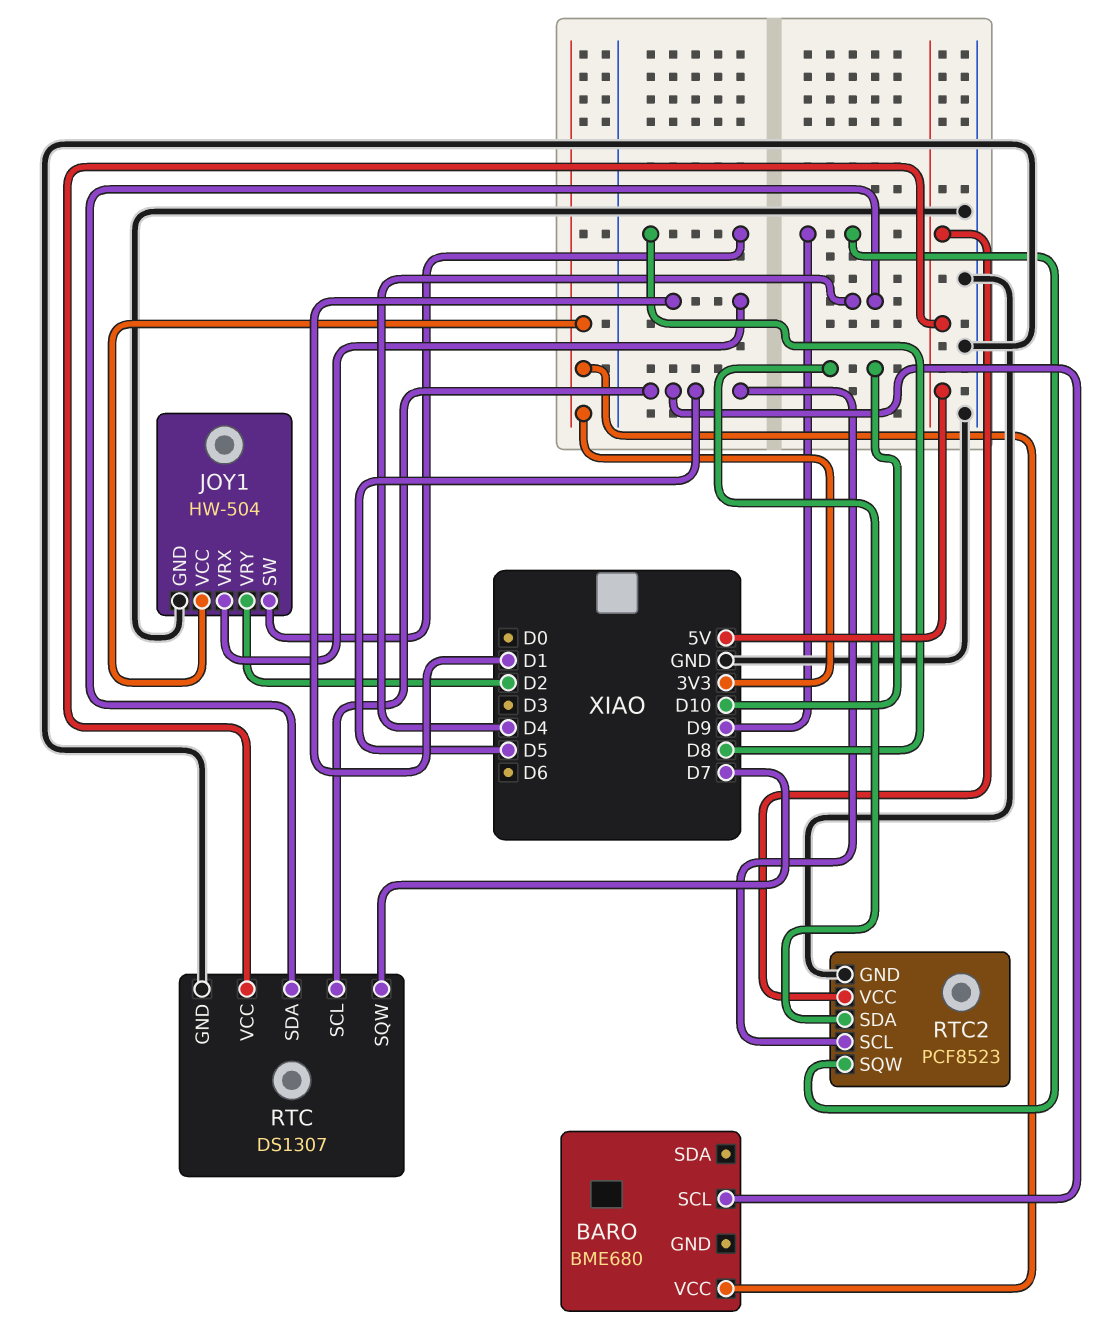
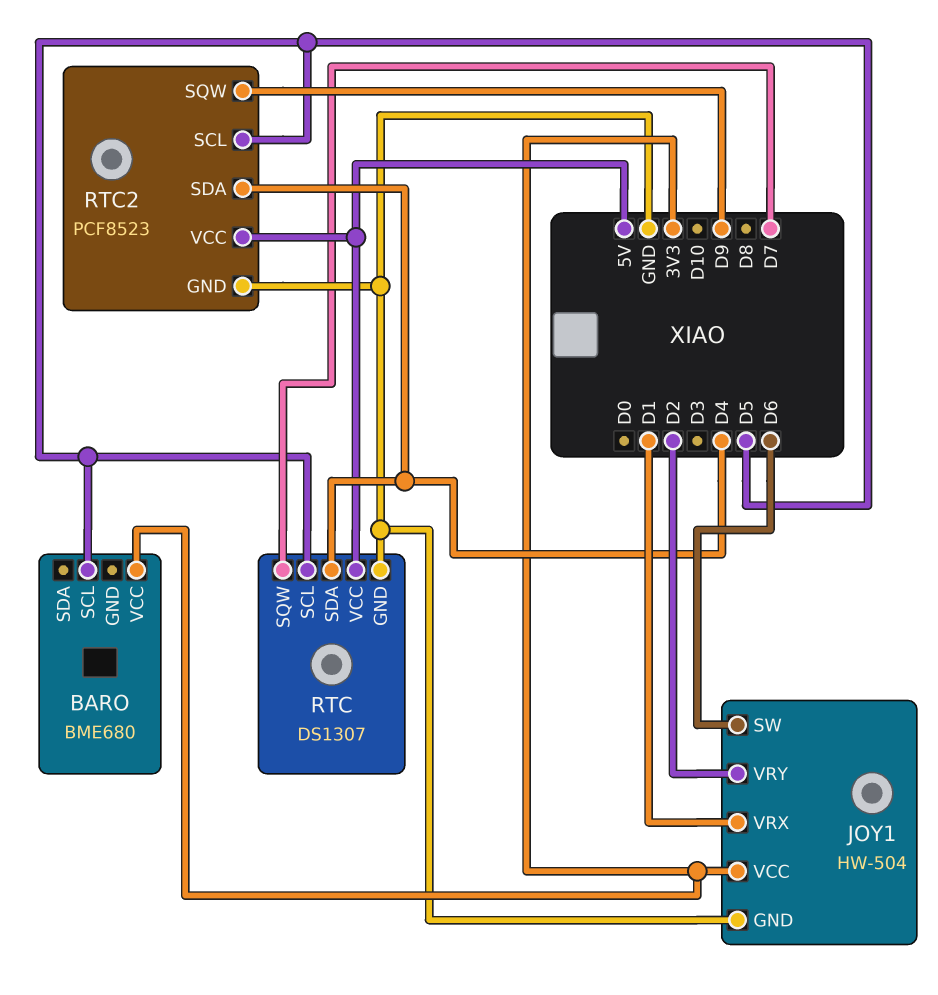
JOY1 pin SW: D8 -> D6
RTC2 pin SDA: D10 -> D4

